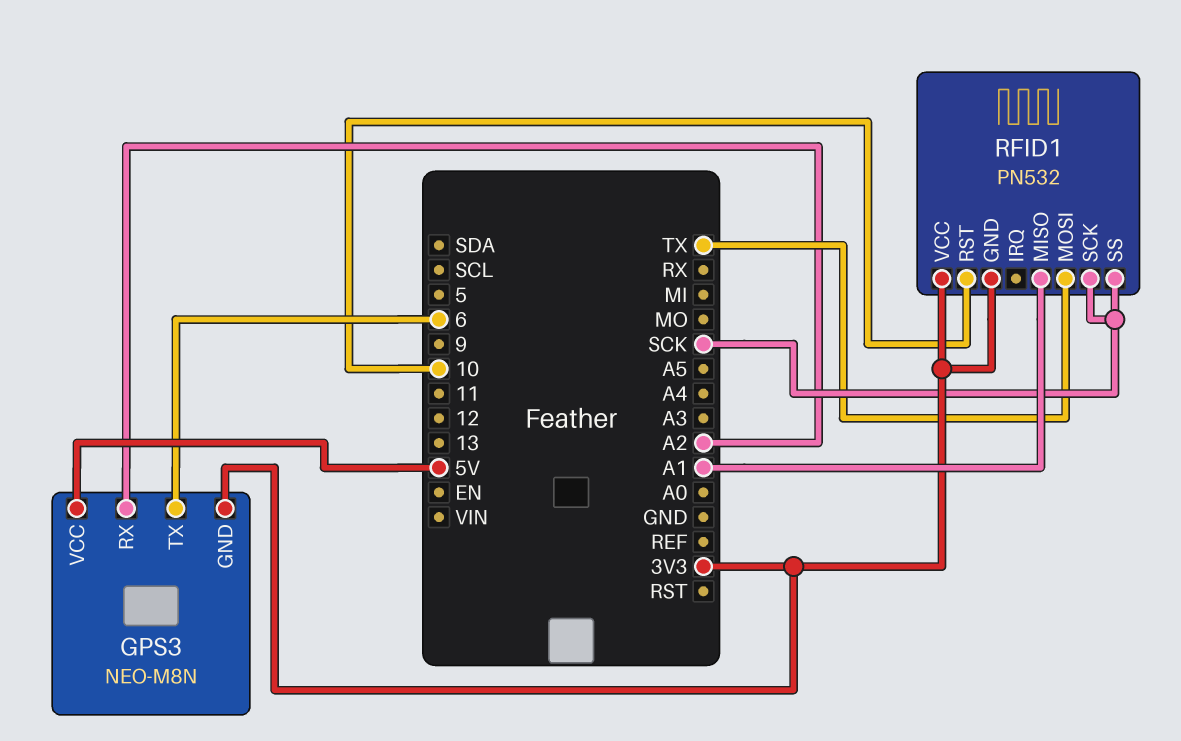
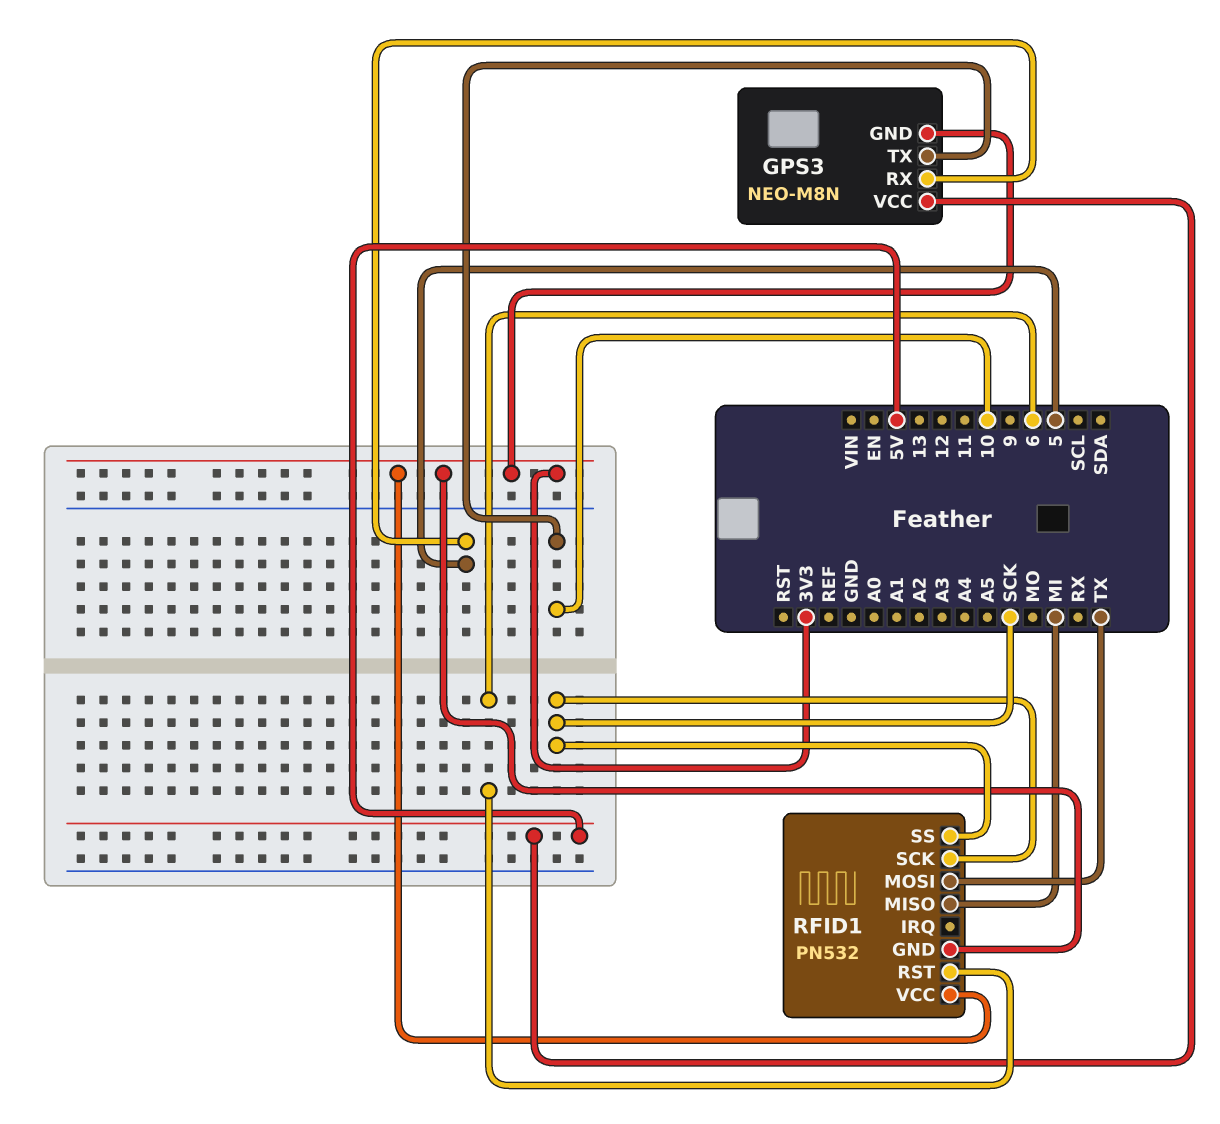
GPS3 pin RX: A2 -> 5
GPS3 pin TX: 6 -> 10
RFID1 pin MISO: A1 -> MI
RFID1 pin RST: 10 -> 6

